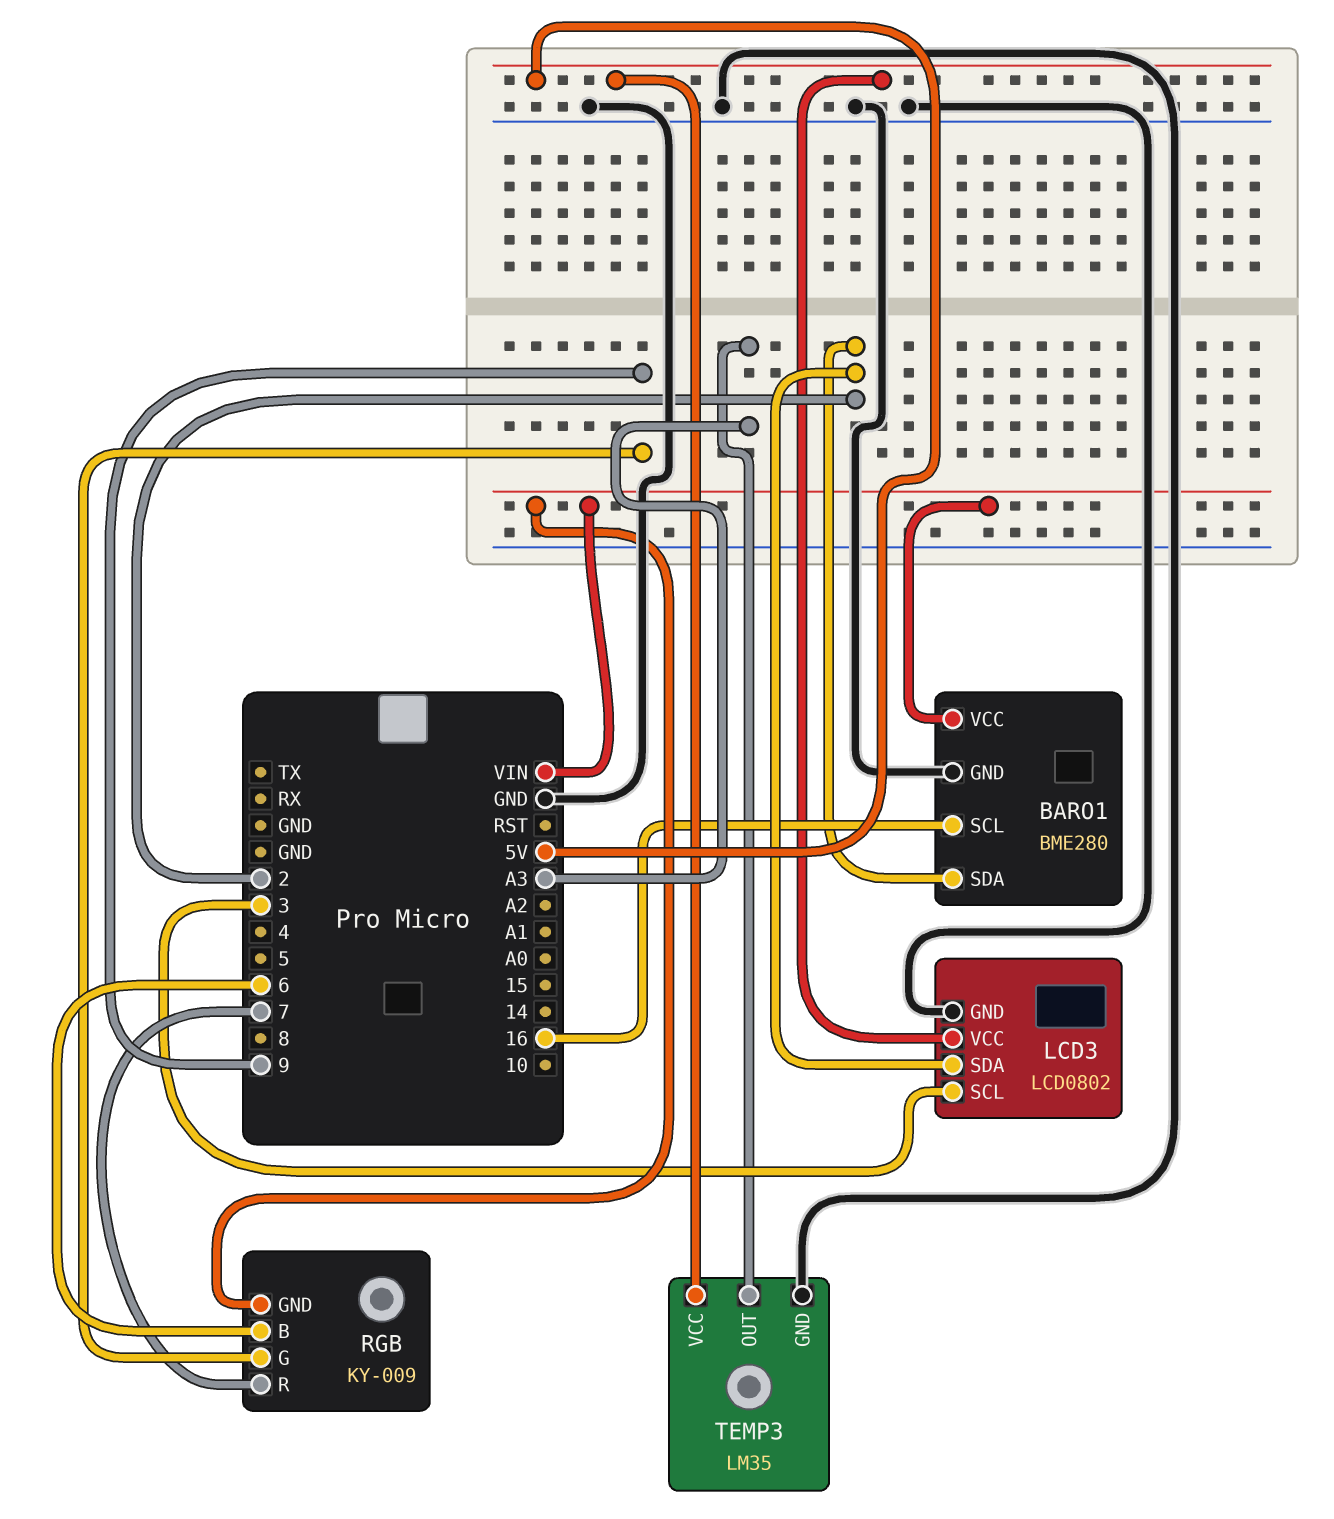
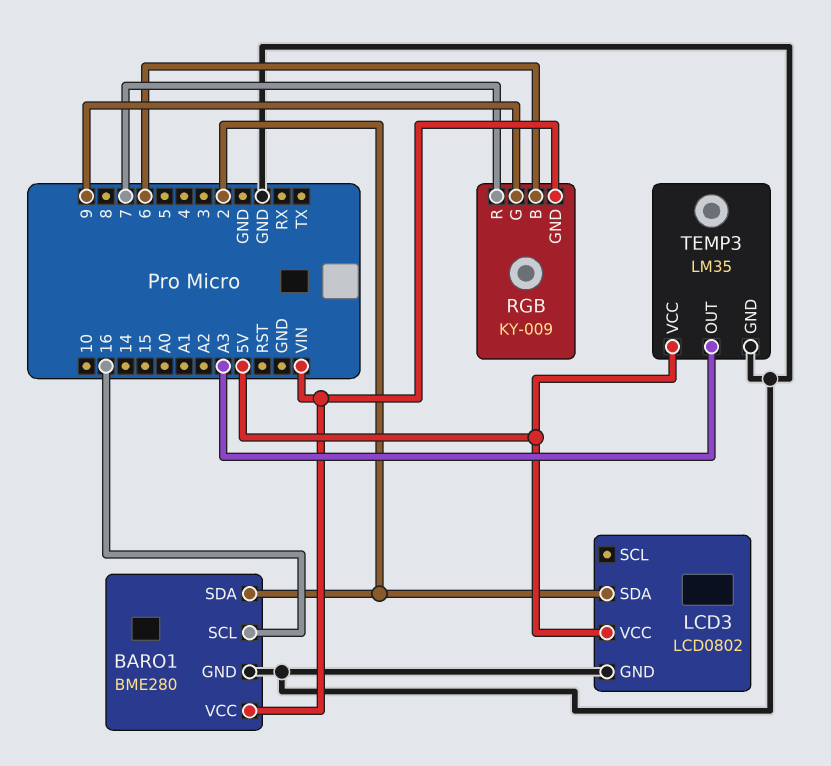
LCD3 pin SCL: 3 -> none

